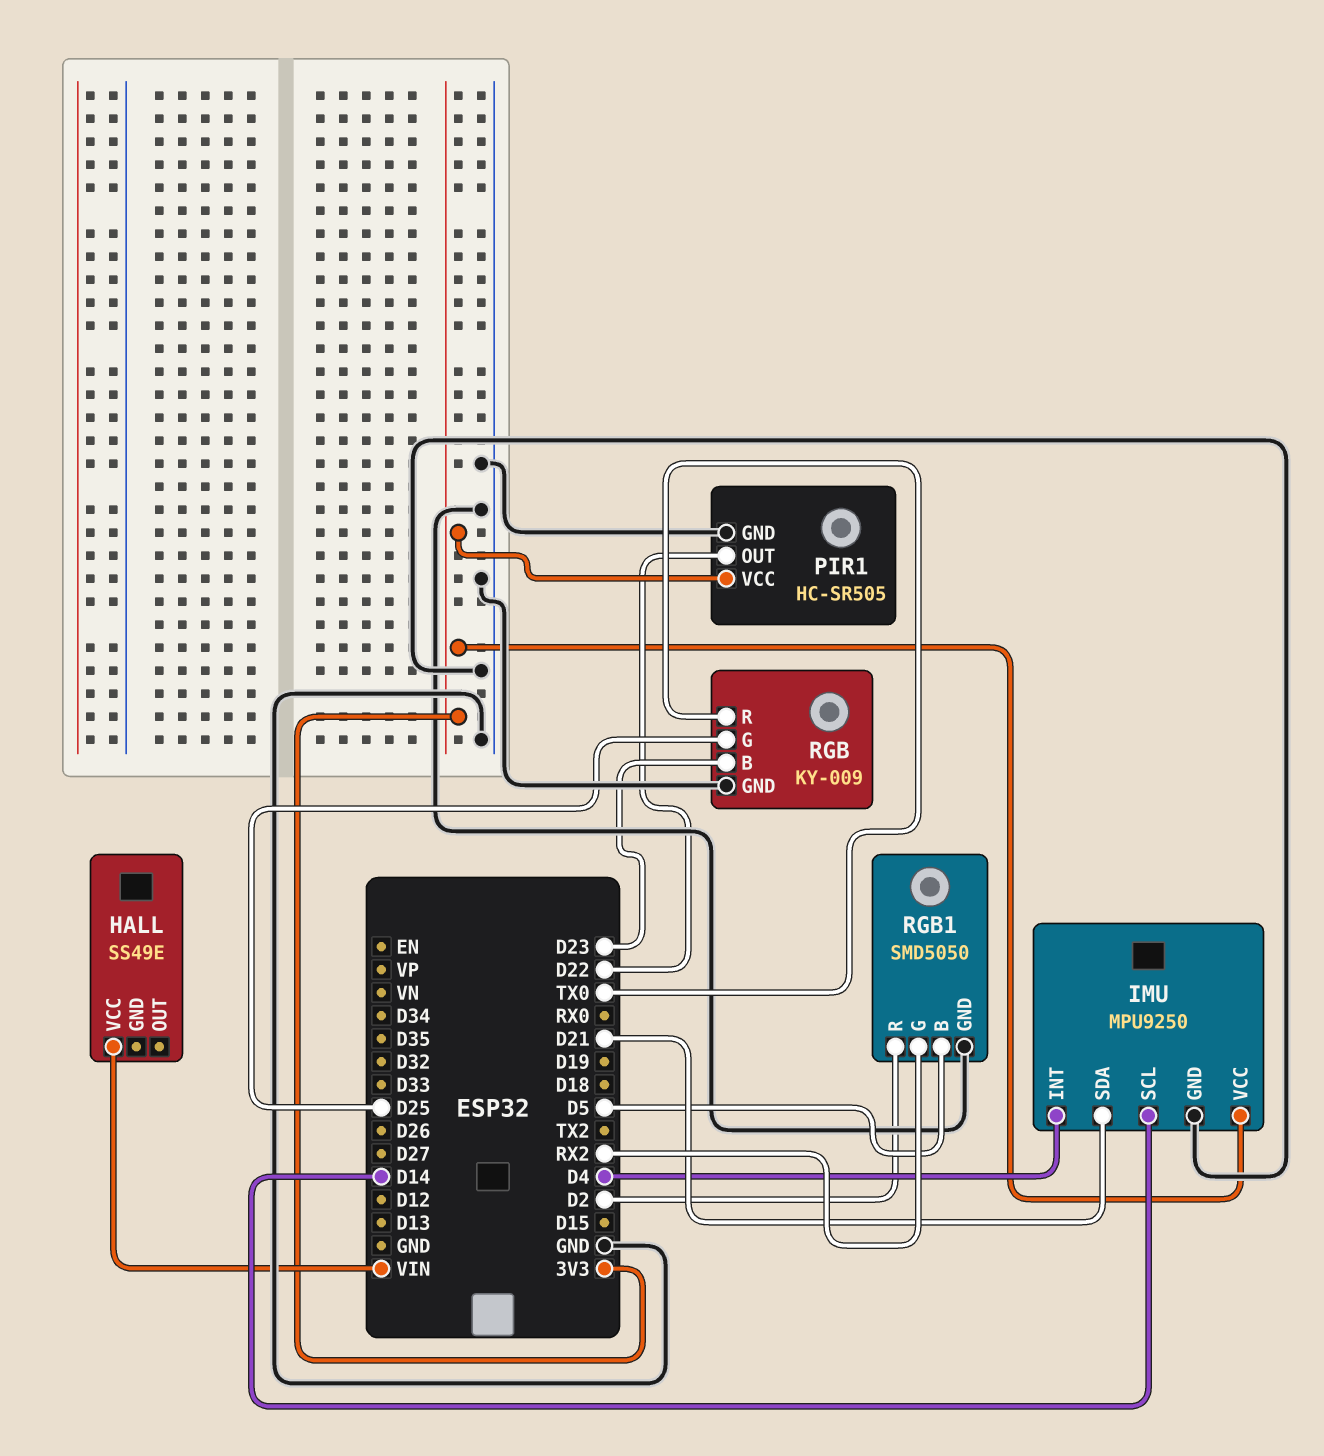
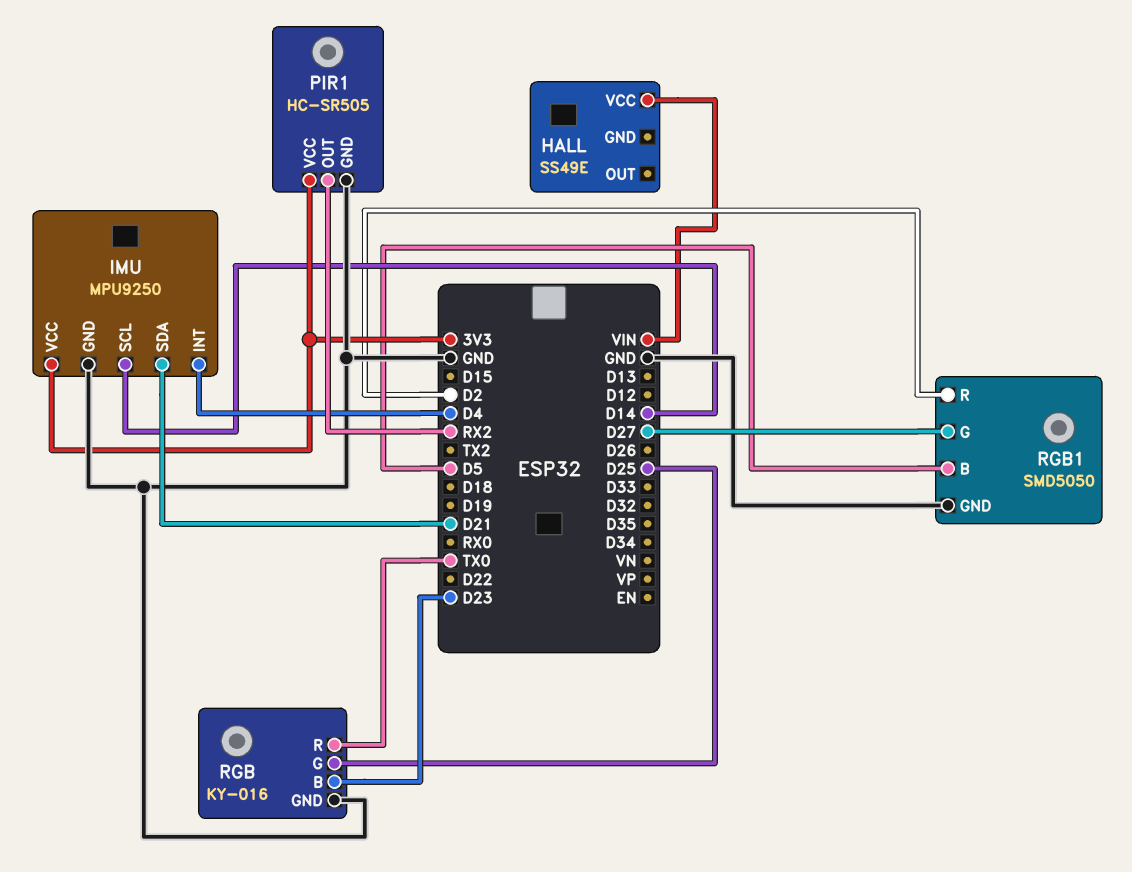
PIR1 pin OUT: D22 -> RX2
RGB: KY-009 -> KY-016
RGB1 pin G: RX2 -> D27

